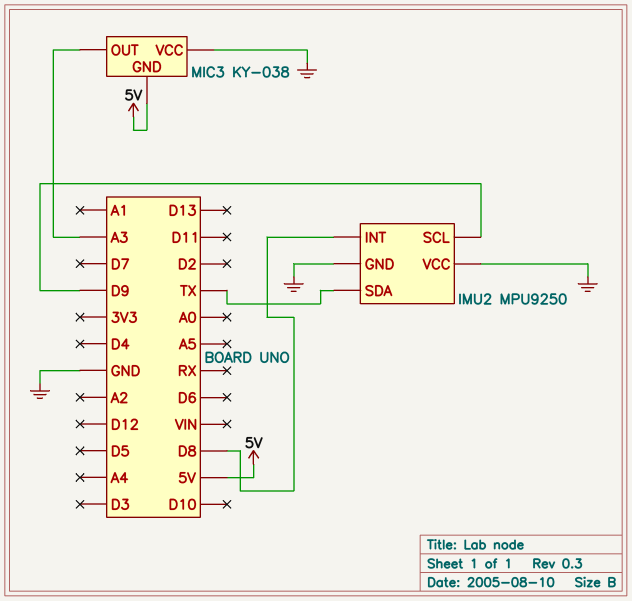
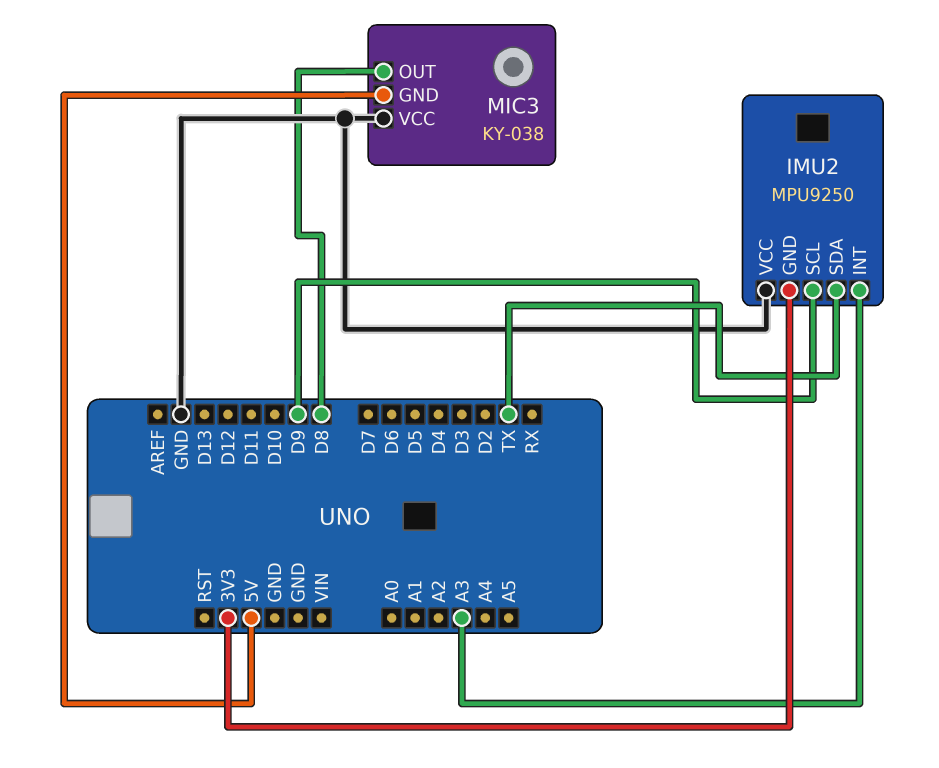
IMU2 pin GND: GND -> 3V3
IMU2 pin INT: D8 -> A3
MIC3 pin OUT: A3 -> D8

